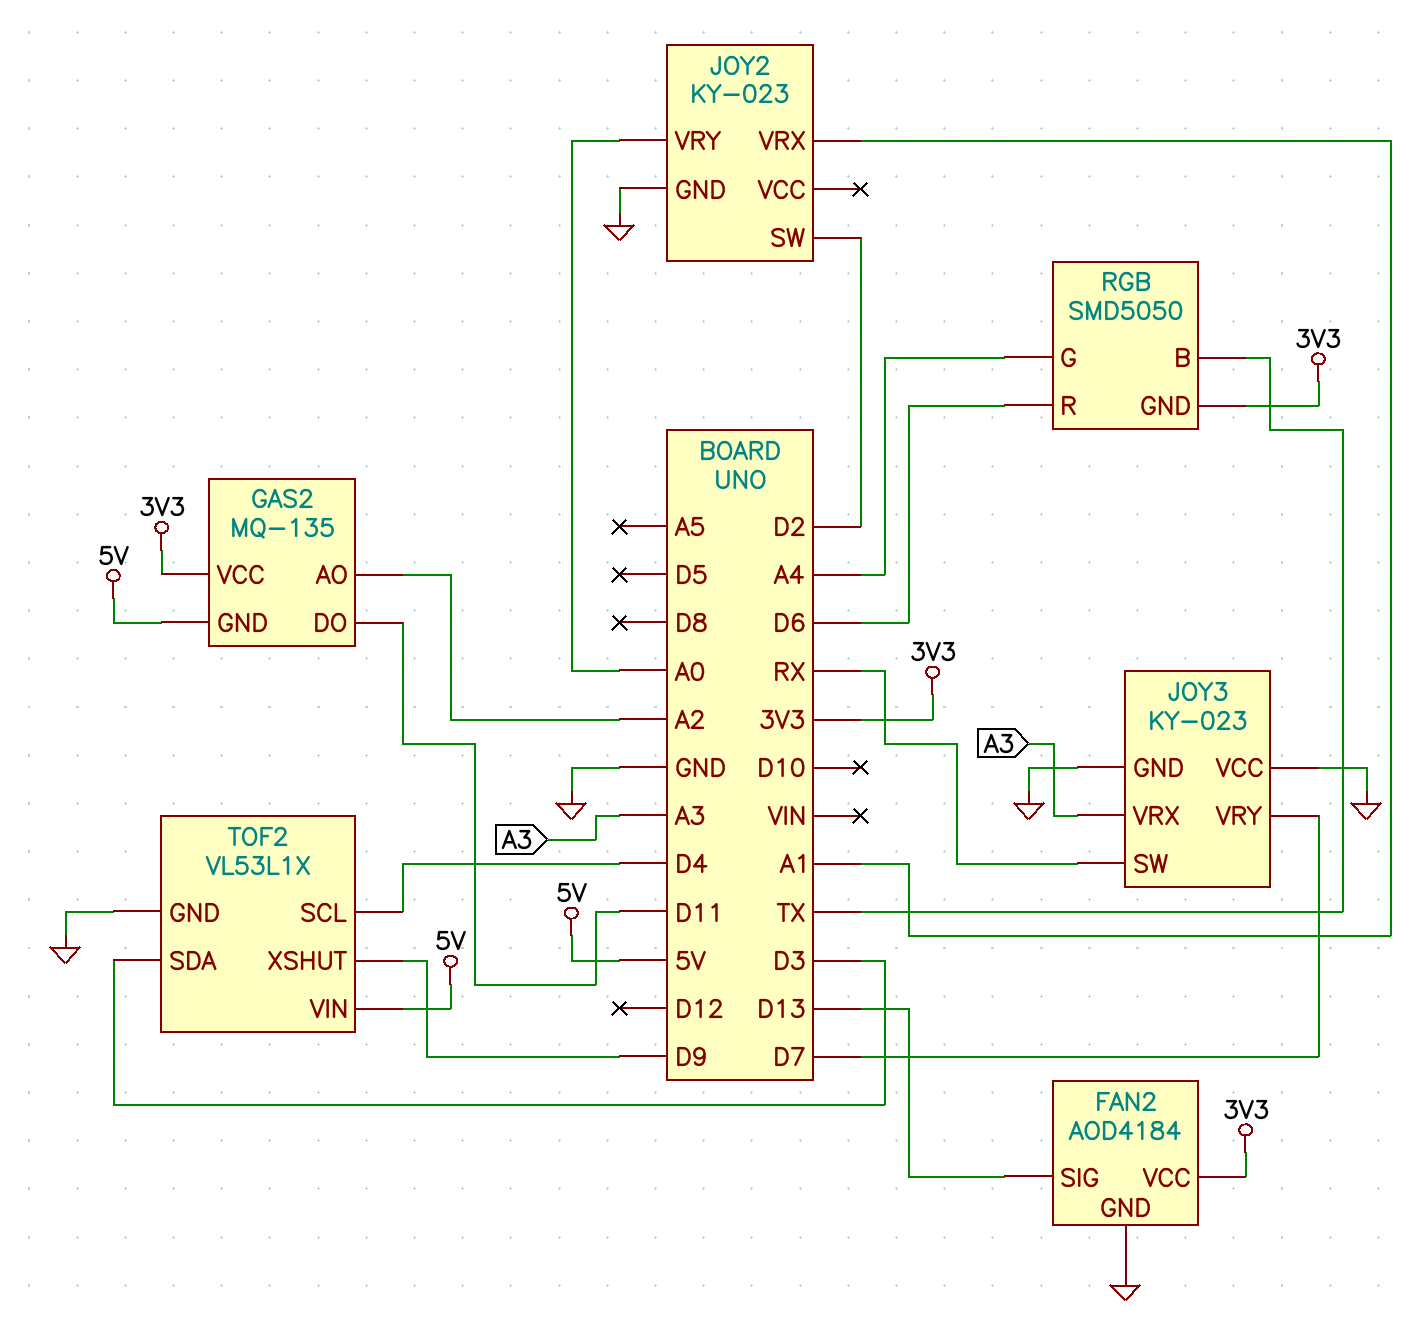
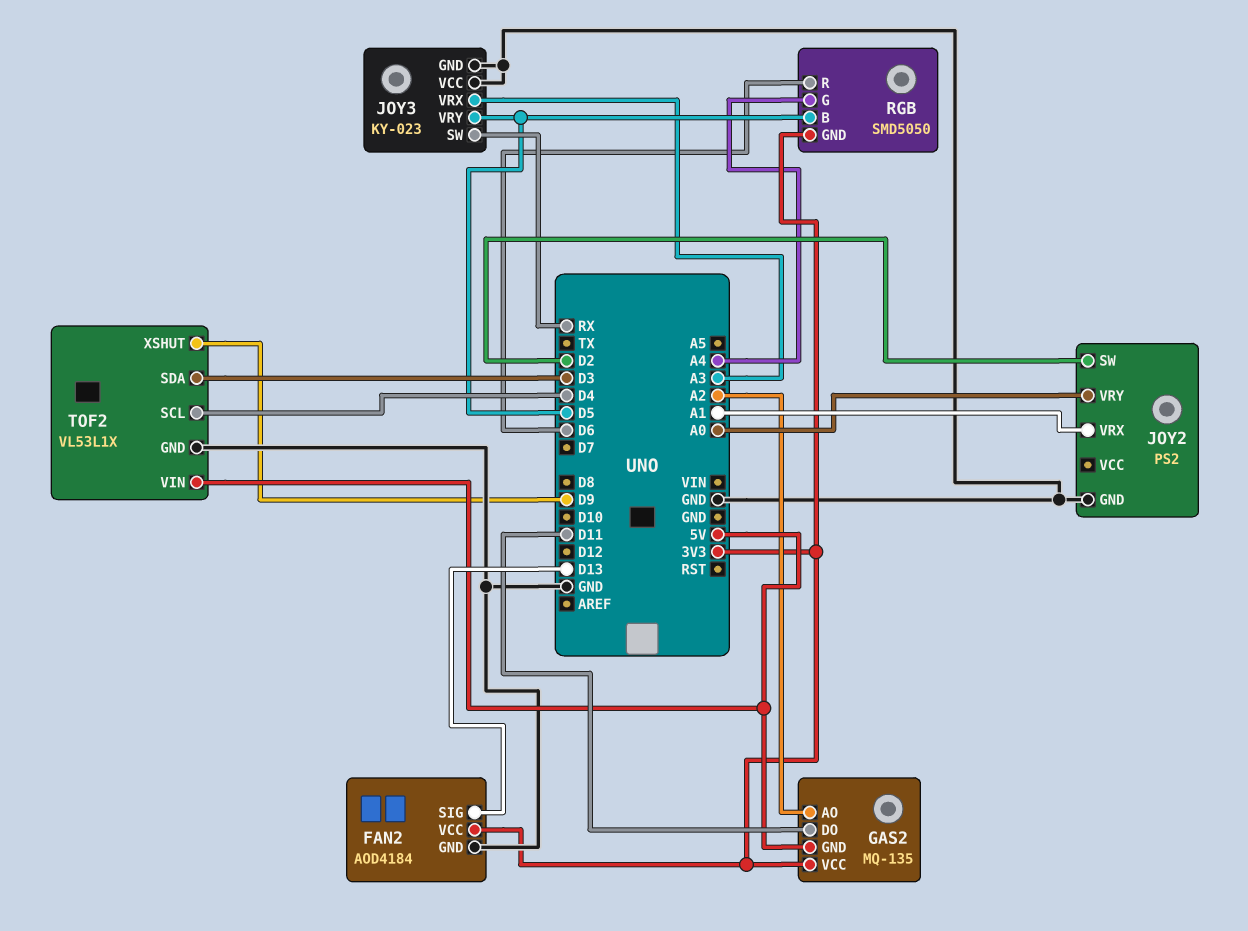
JOY2: KY-023 -> PS2
JOY3 pin VRY: D7 -> D5
RGB pin B: TX -> D5

